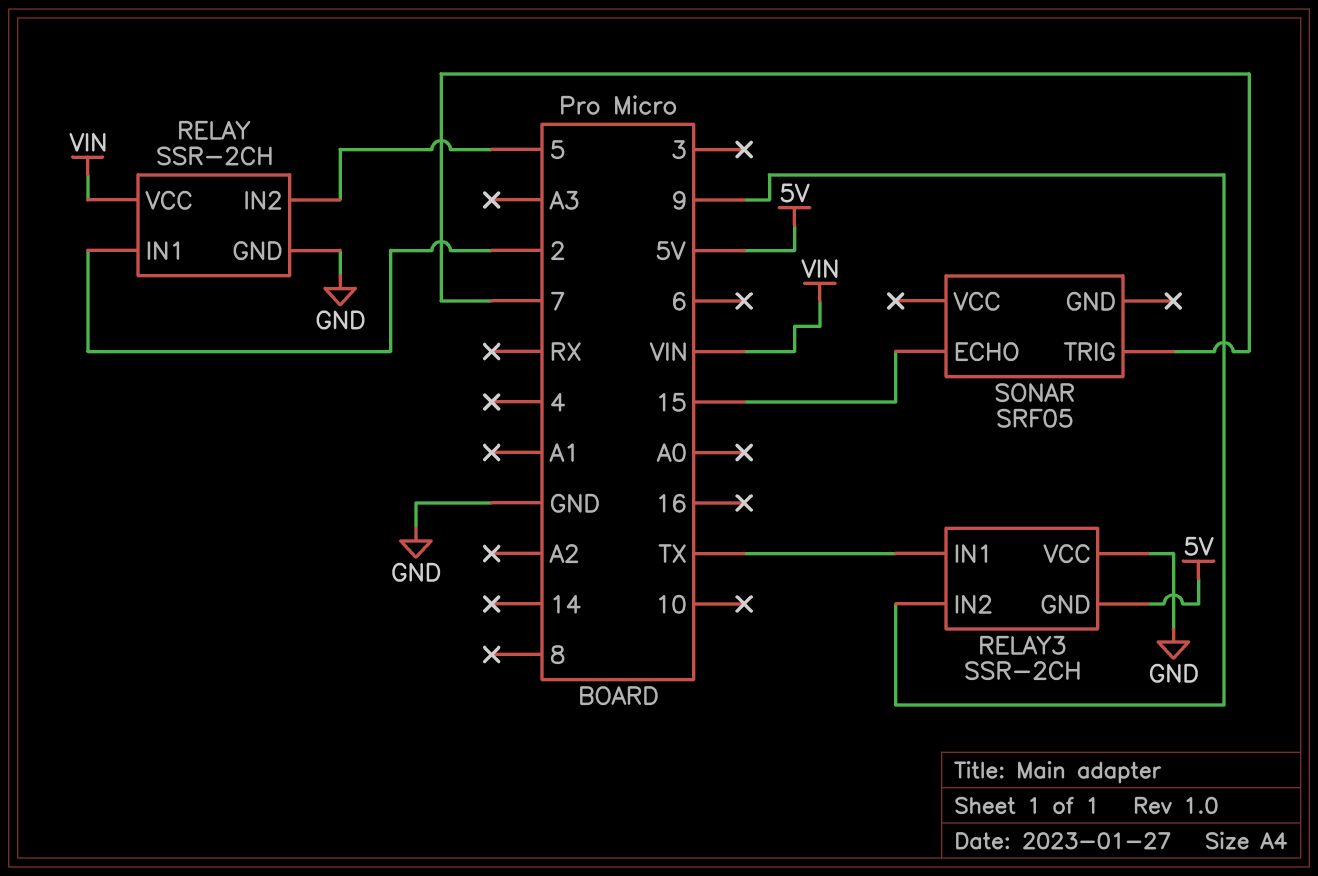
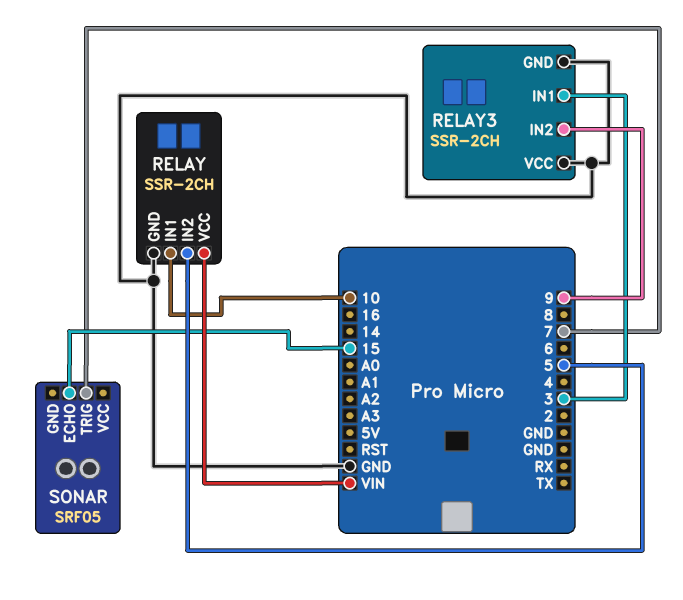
RELAY pin IN1: 2 -> 10
RELAY3 pin GND: 5V -> GND
RELAY3 pin IN1: TX -> 3

